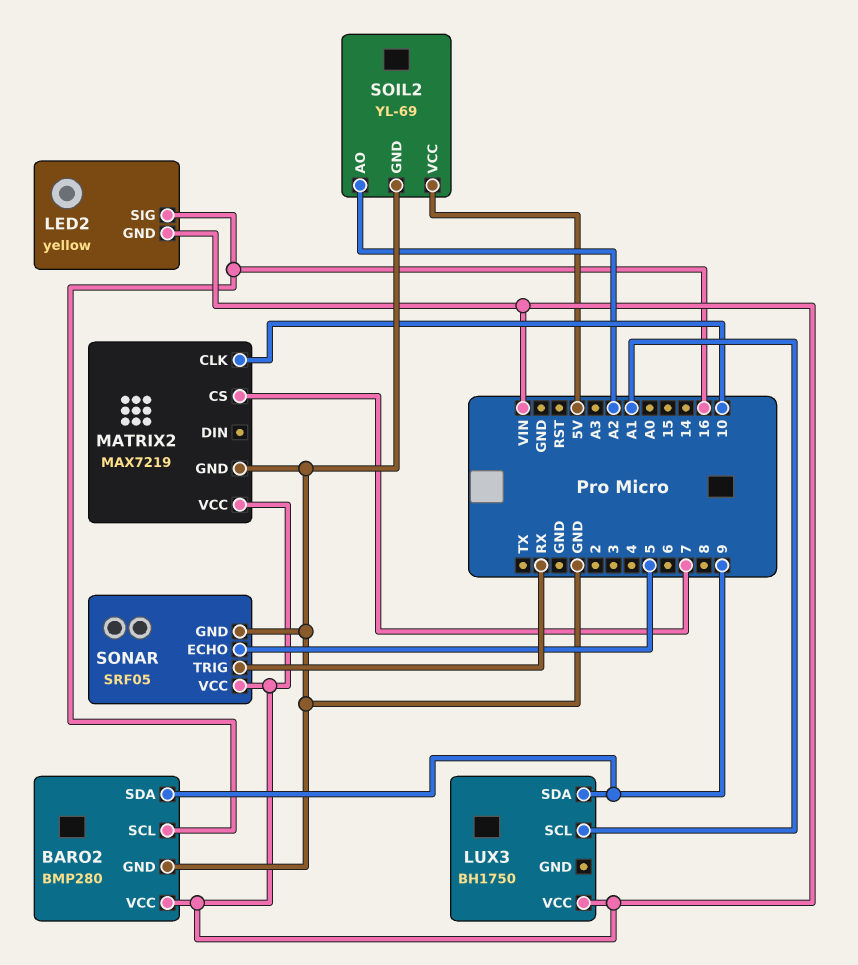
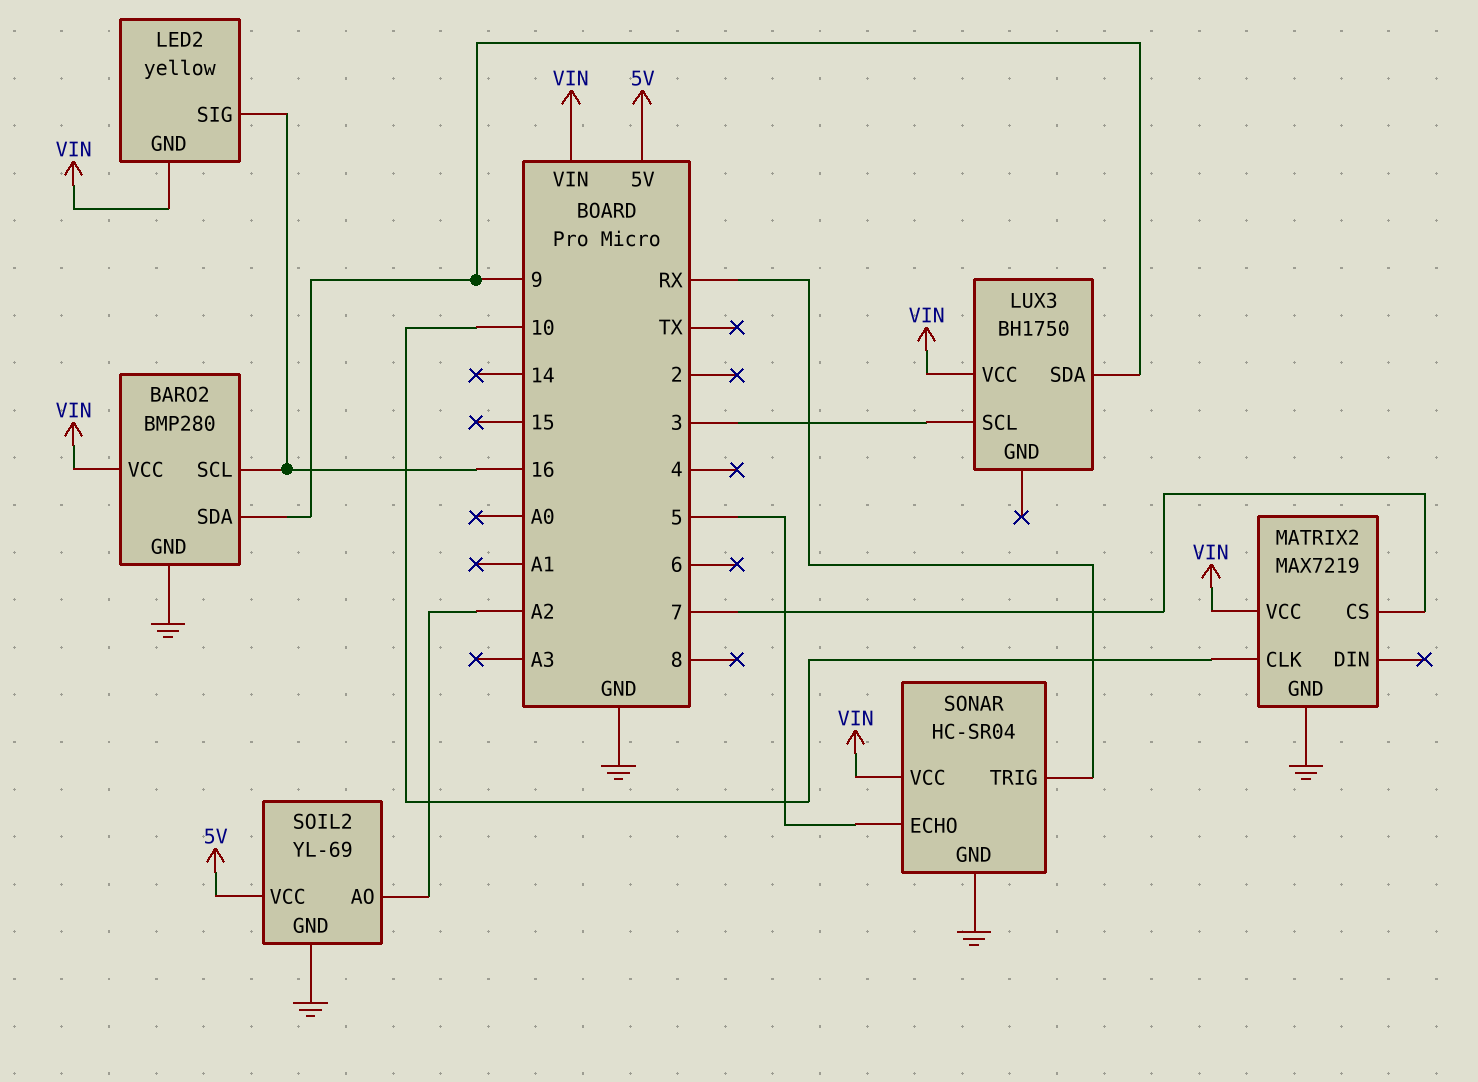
LUX3 pin SCL: A1 -> 3
SONAR: SRF05 -> HC-SR04

